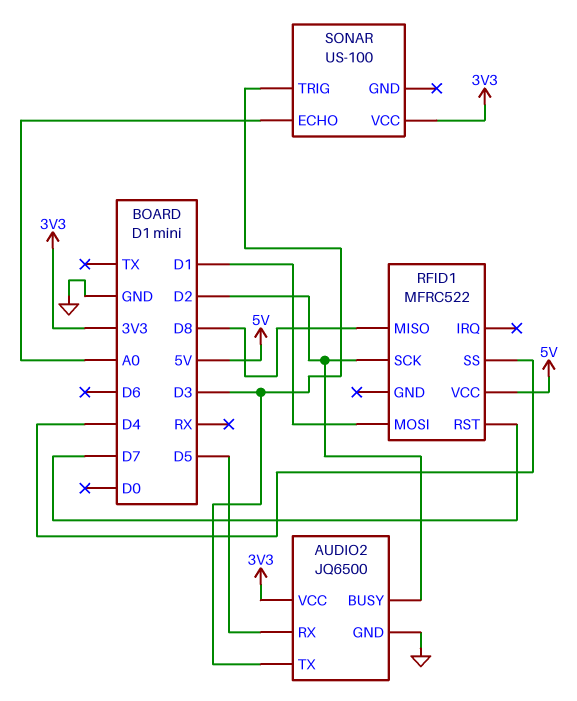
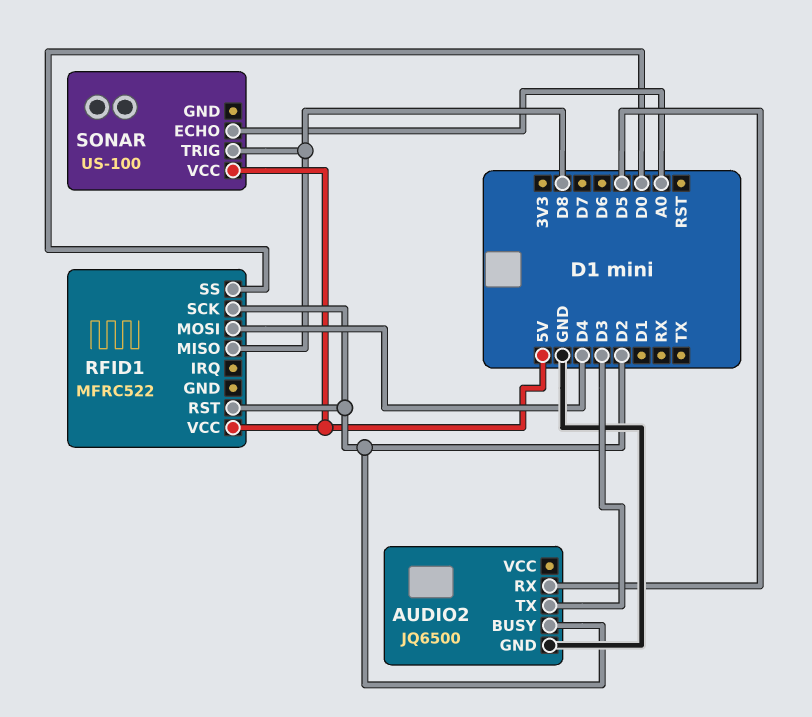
AUDIO2 pin VCC: 3V3 -> none
RFID1 pin MOSI: D1 -> D4
RFID1 pin RST: D7 -> D2
RFID1 pin SS: D4 -> D0
SONAR pin TRIG: D3 -> D8
SONAR pin VCC: 3V3 -> 5V

